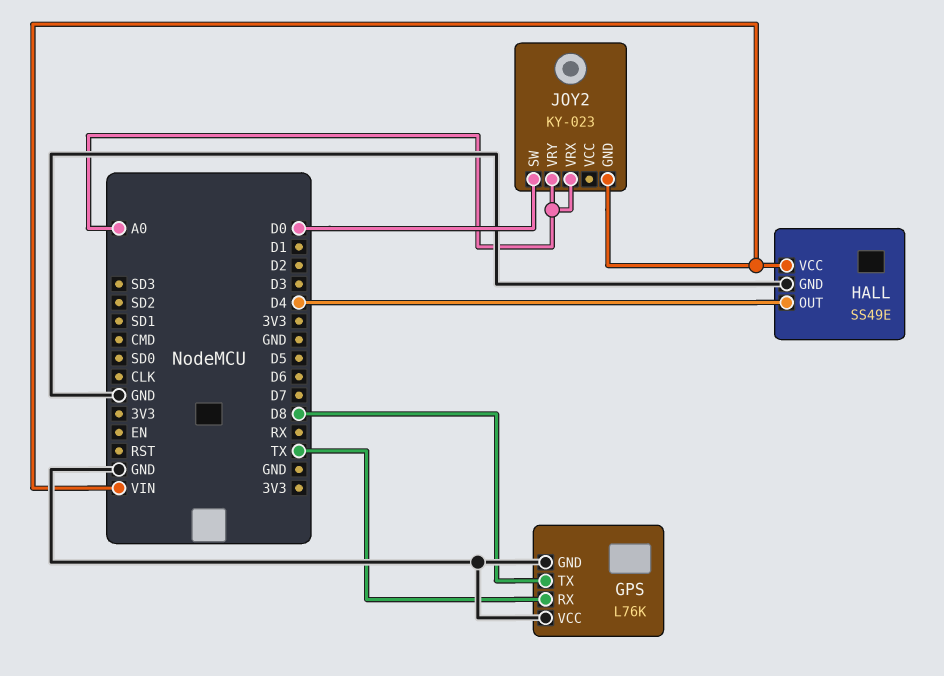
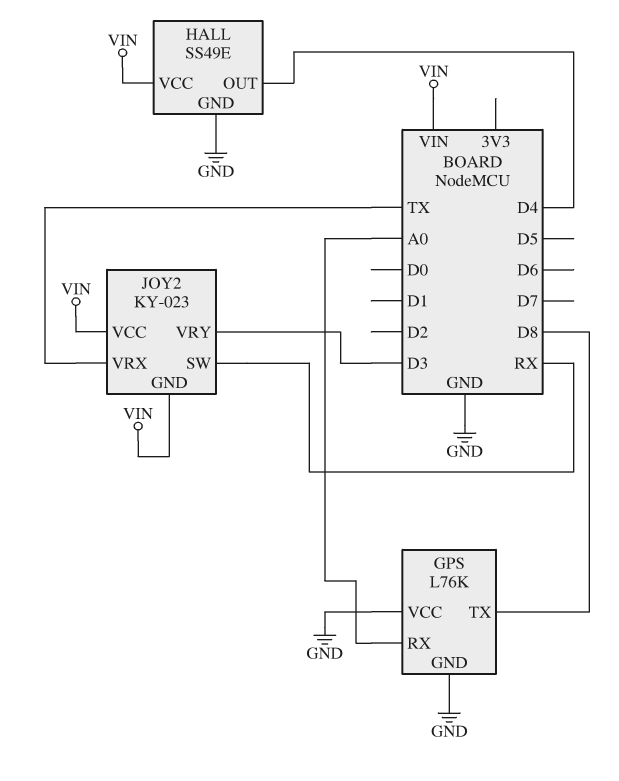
GPS pin RX: TX -> A0
JOY2 pin SW: D0 -> RX
JOY2 pin VCC: none -> VIN
JOY2 pin VRX: A0 -> TX
JOY2 pin VRY: A0 -> D3

